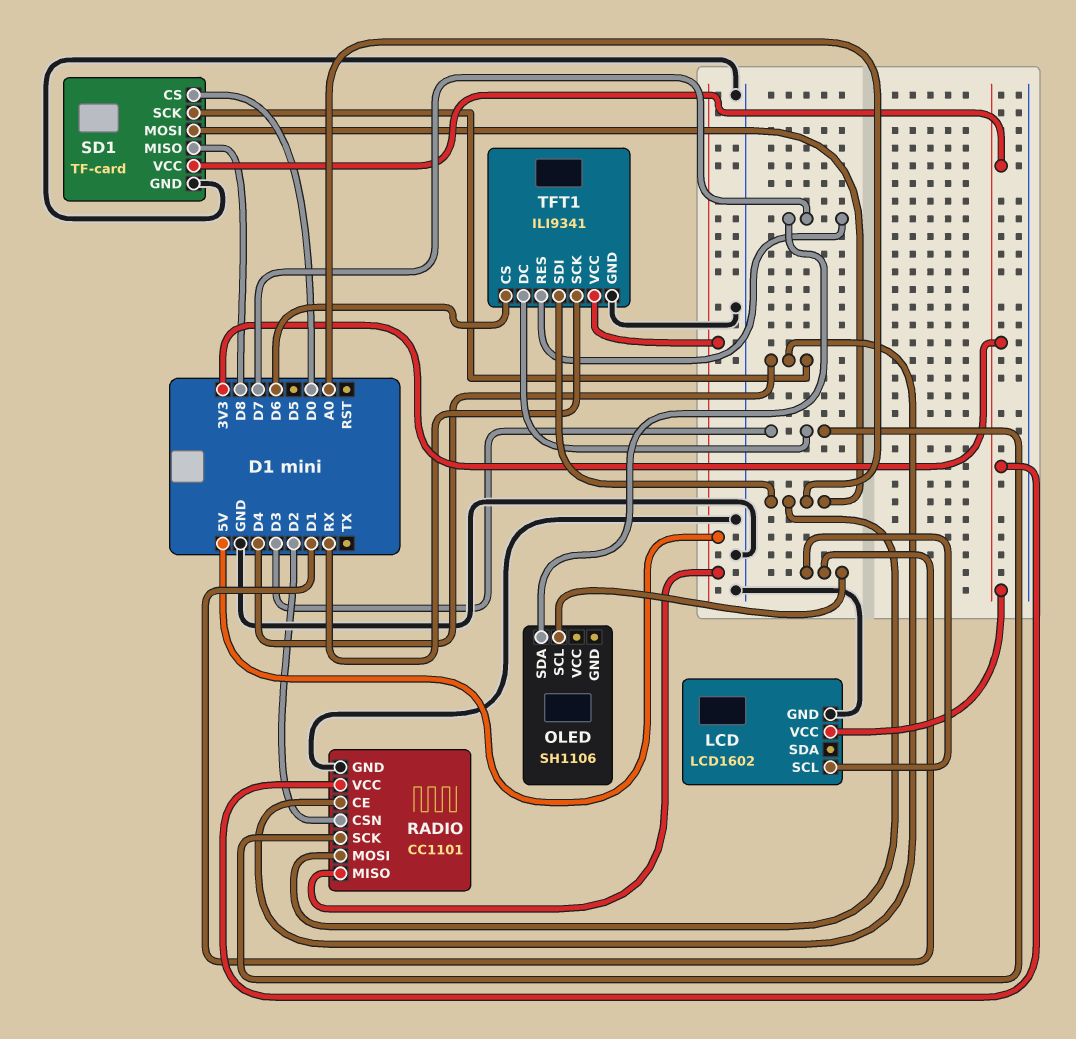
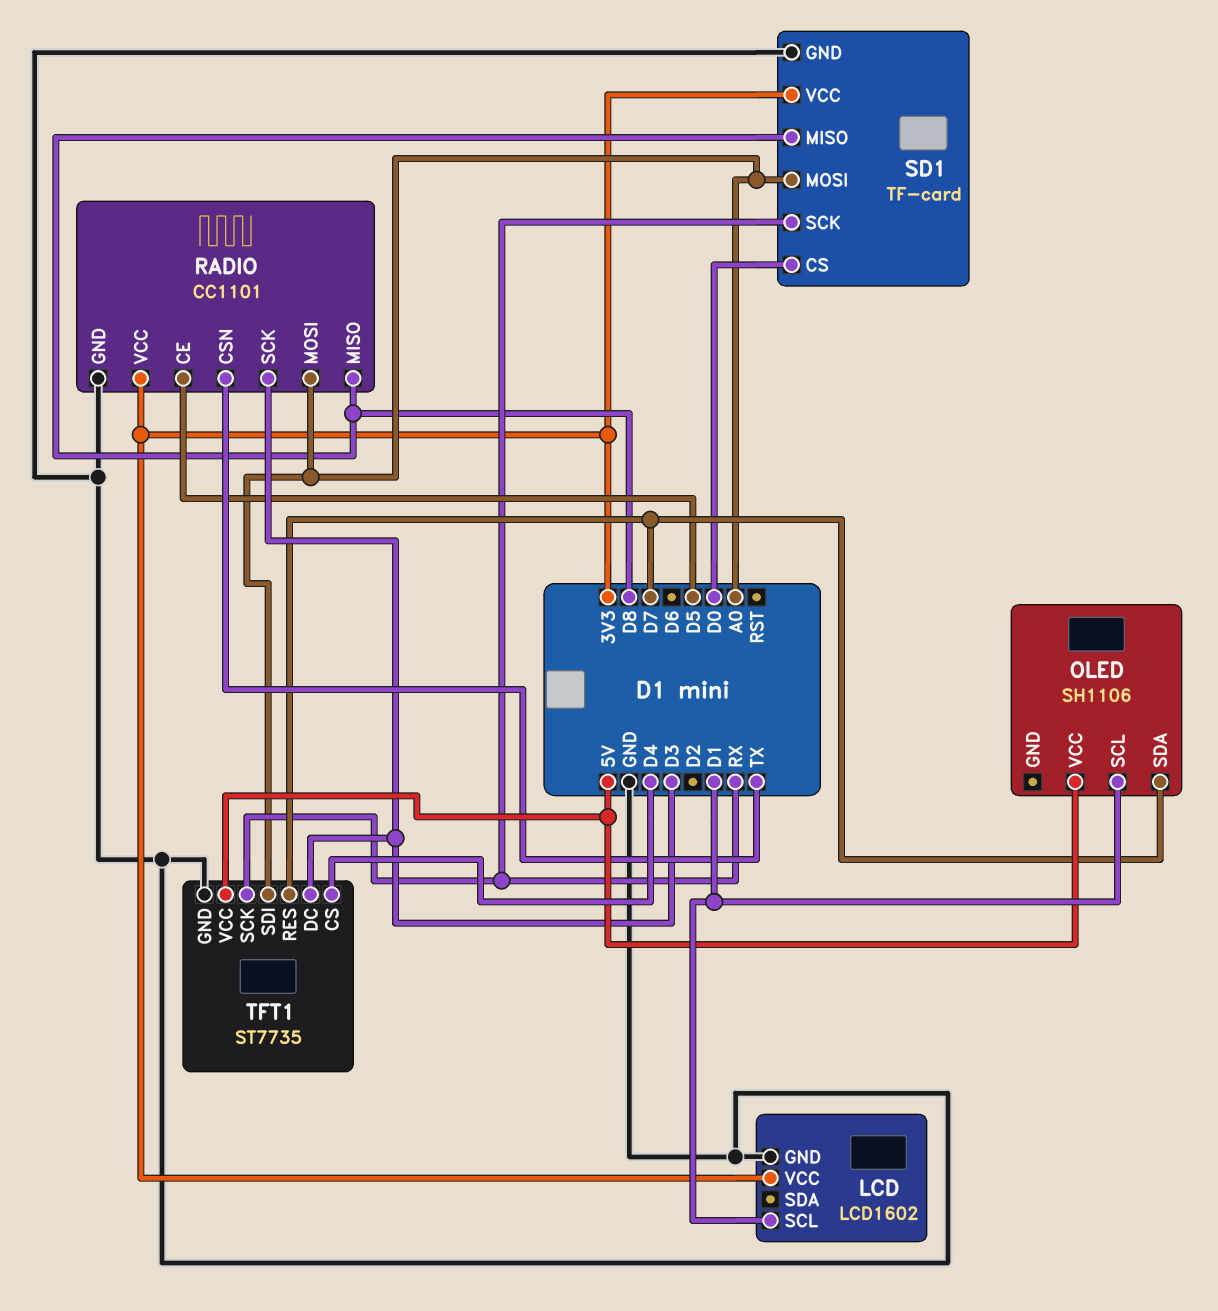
OLED pin VCC: none -> 5V
RADIO pin CE: D4 -> D5
RADIO pin CSN: D2 -> TX
RADIO pin MISO: 5V -> D8
SD1 pin SCK: D4 -> RX
TFT1: ILI9341 -> ST7735
TFT1 pin CS: D6 -> D4

